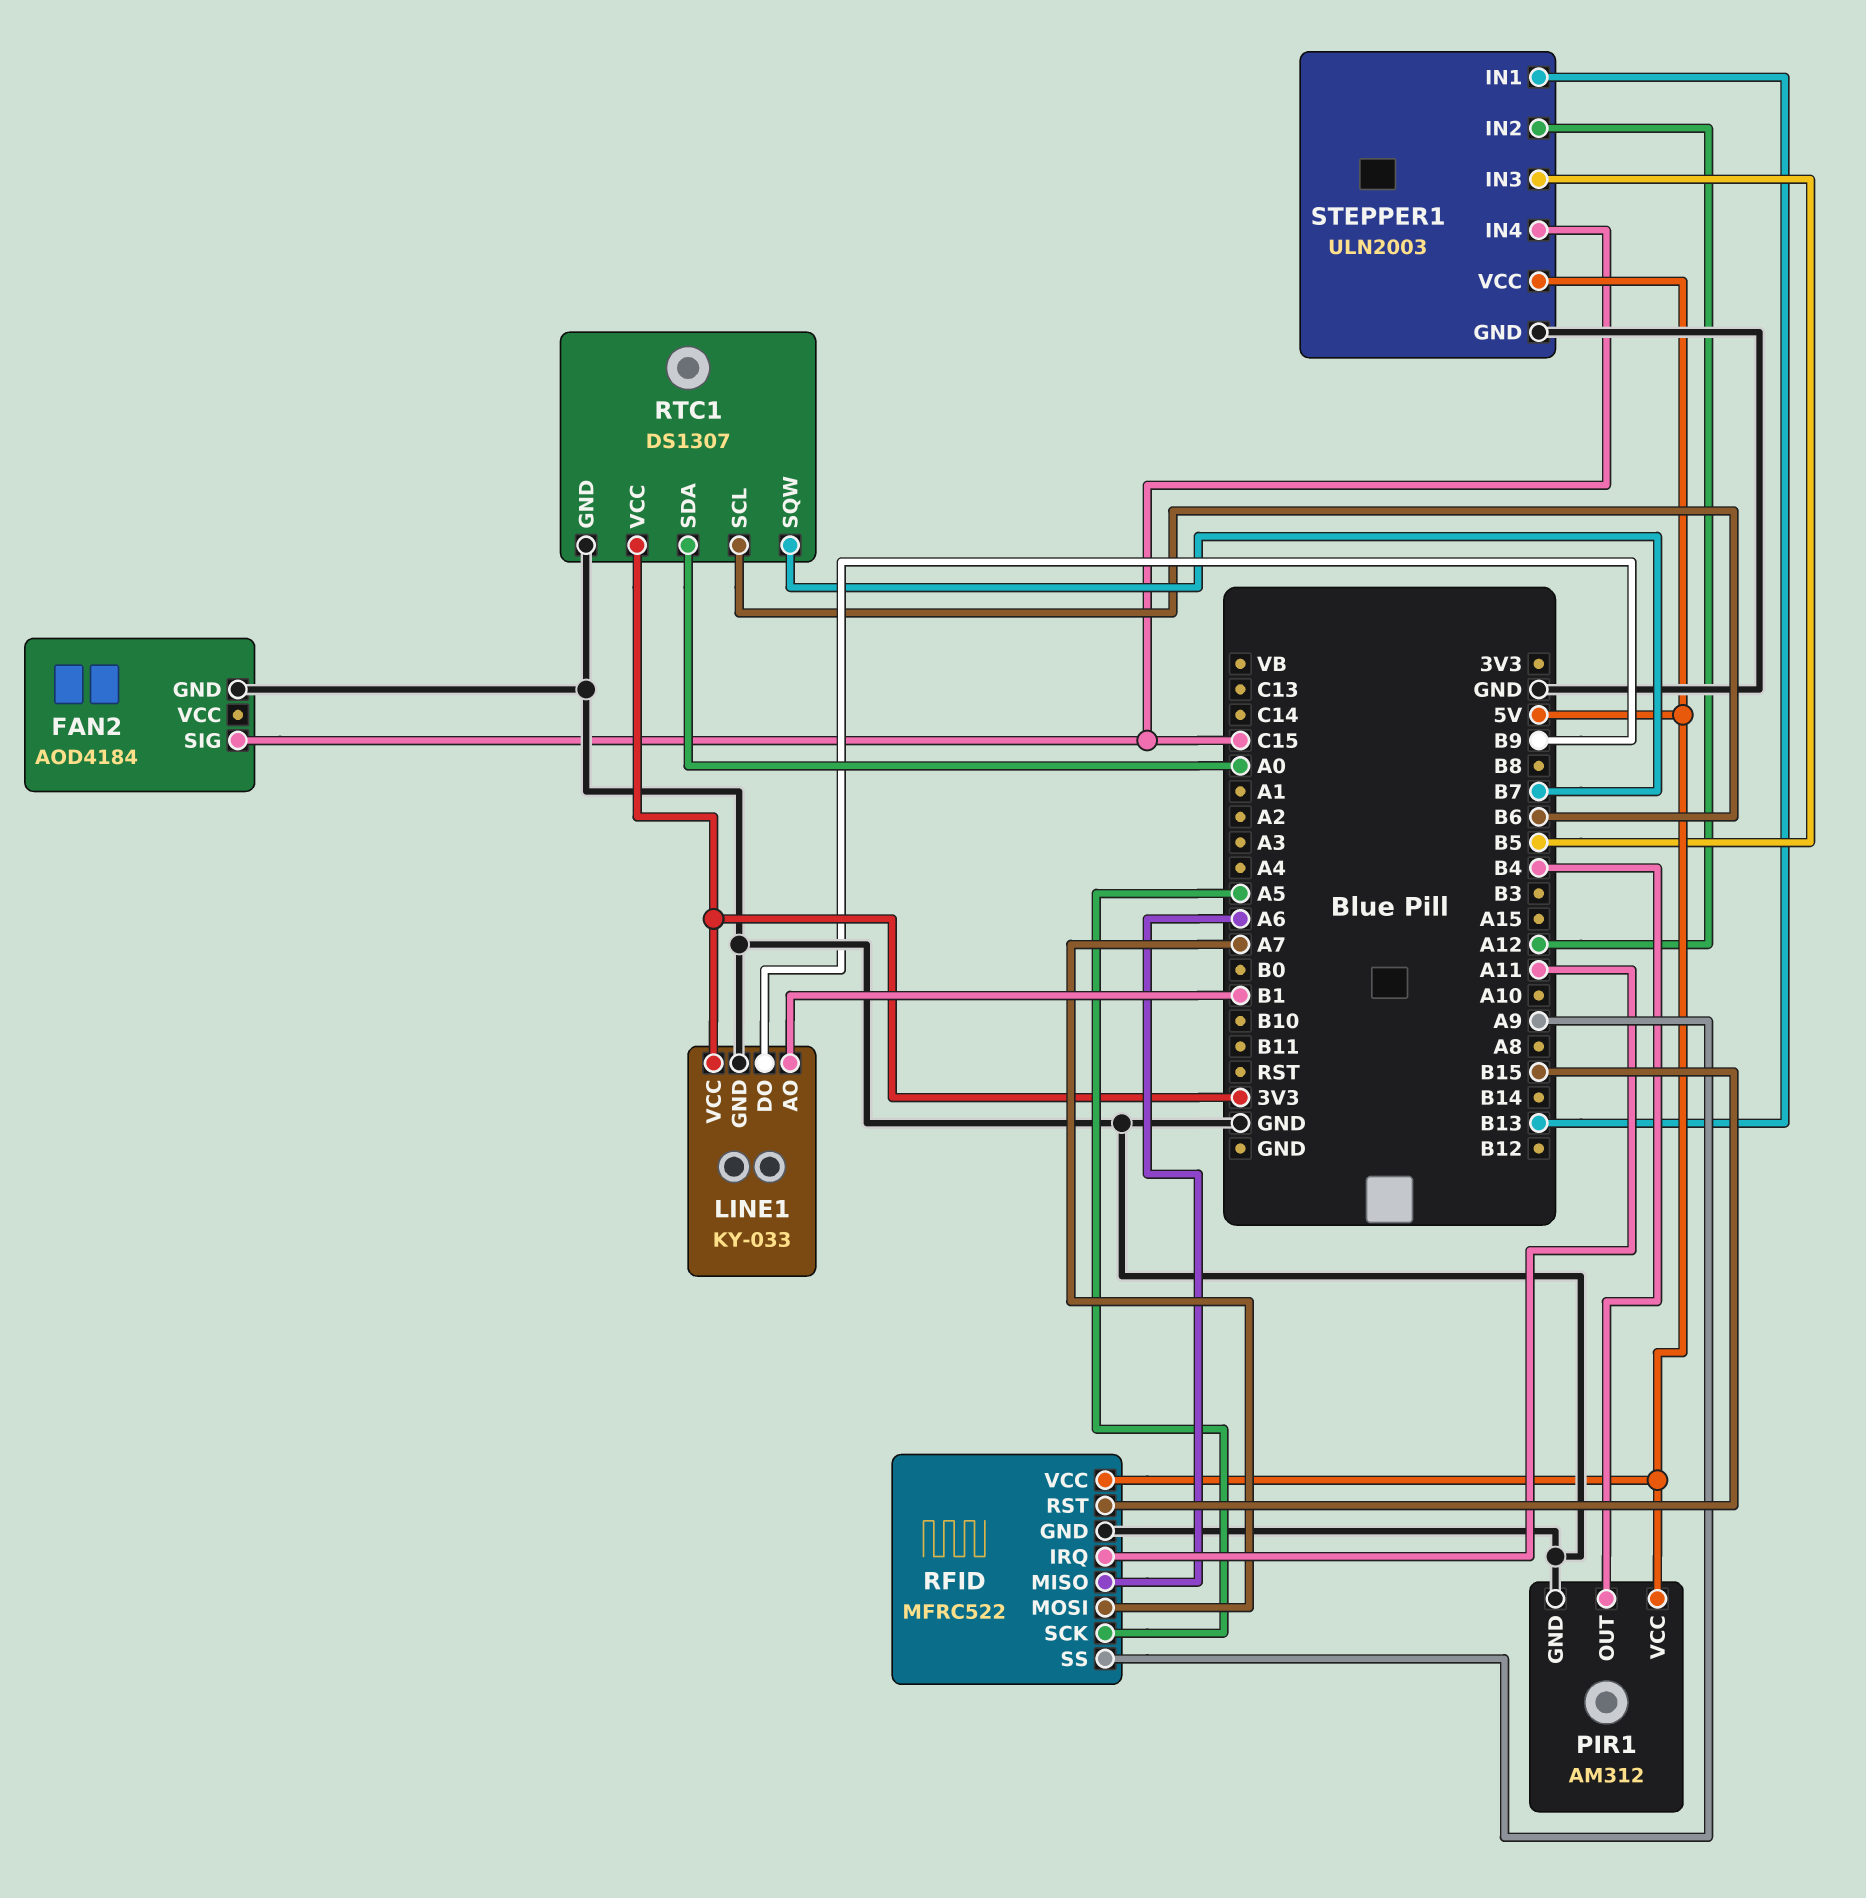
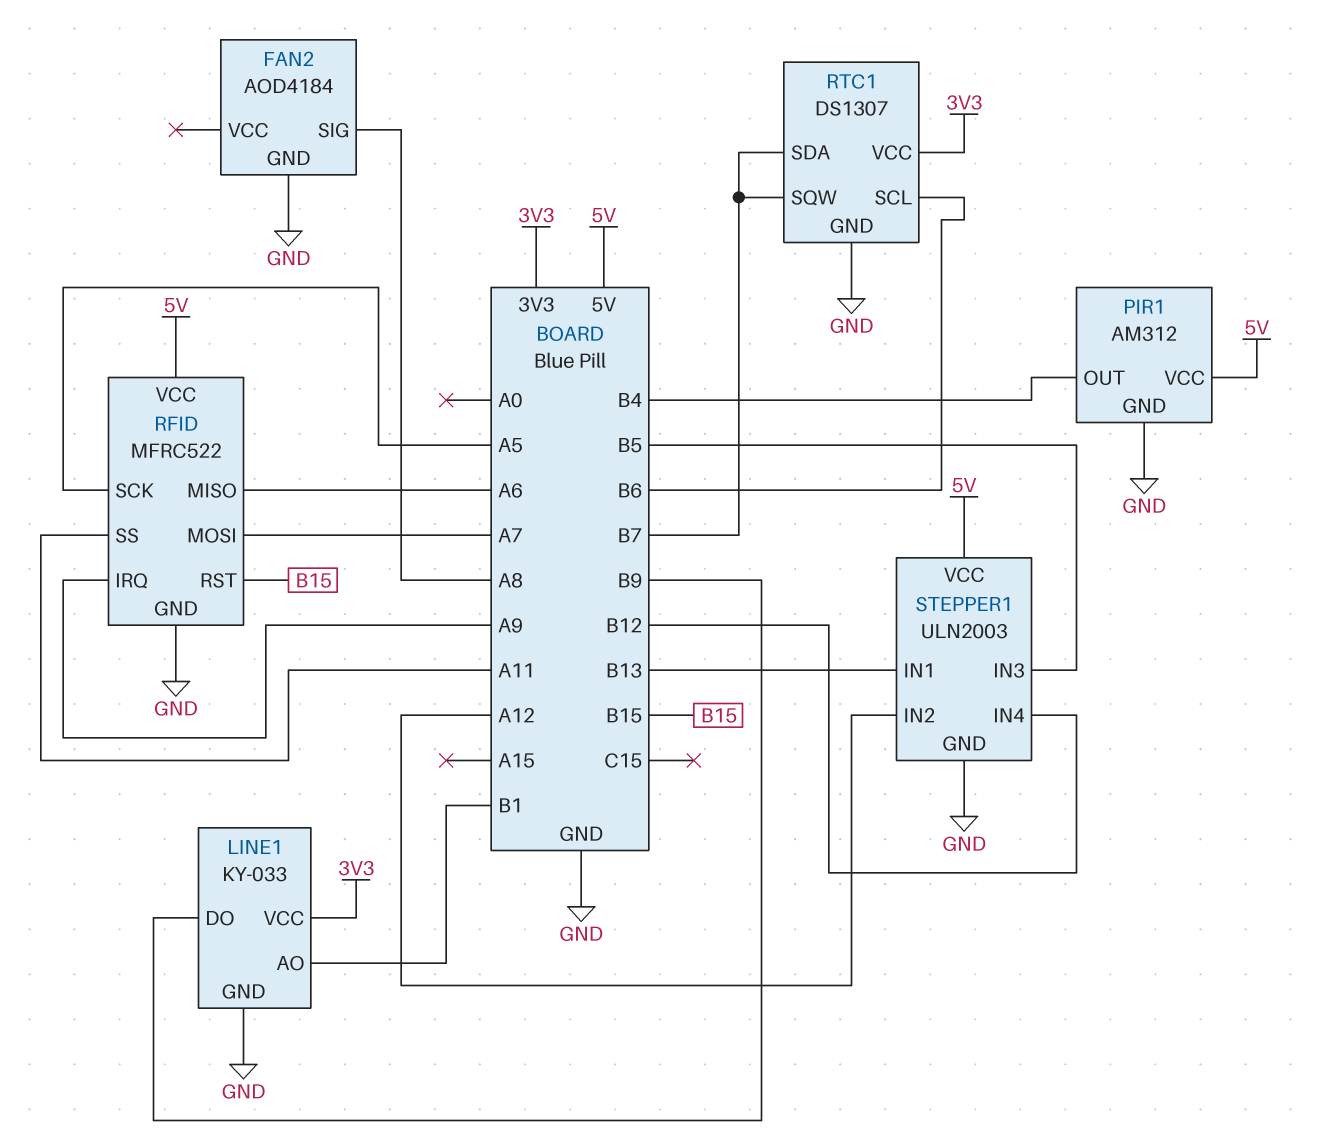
FAN2 pin SIG: C15 -> A8
RFID pin IRQ: A11 -> A9
RFID pin SS: A9 -> A11
RTC1 pin SDA: A0 -> B7
STEPPER1 pin IN4: C15 -> B12

